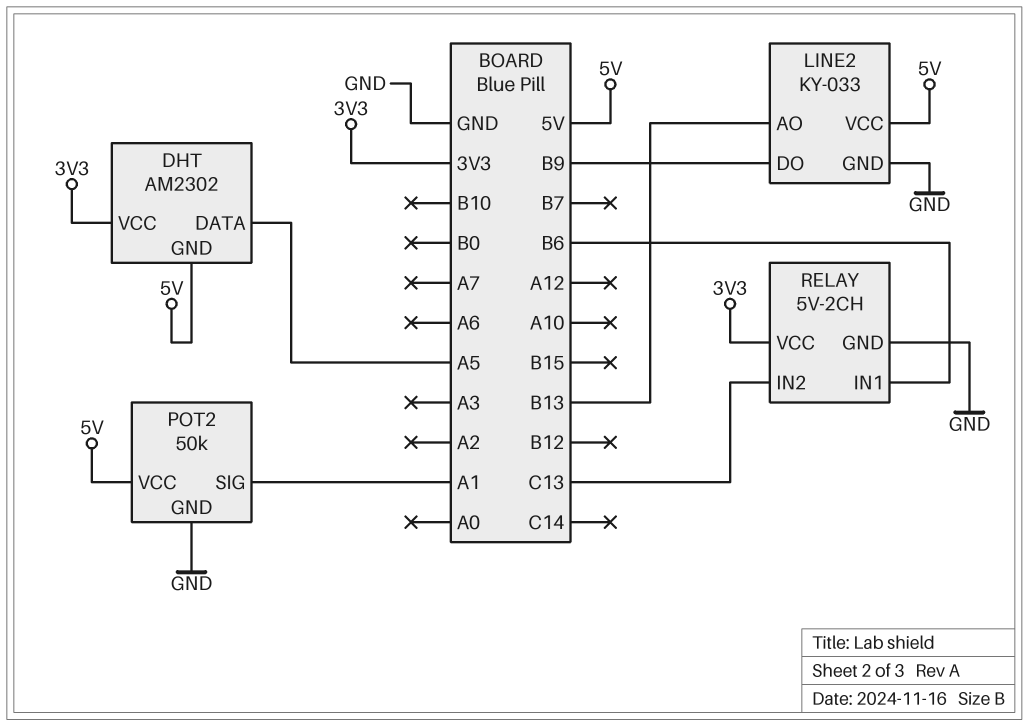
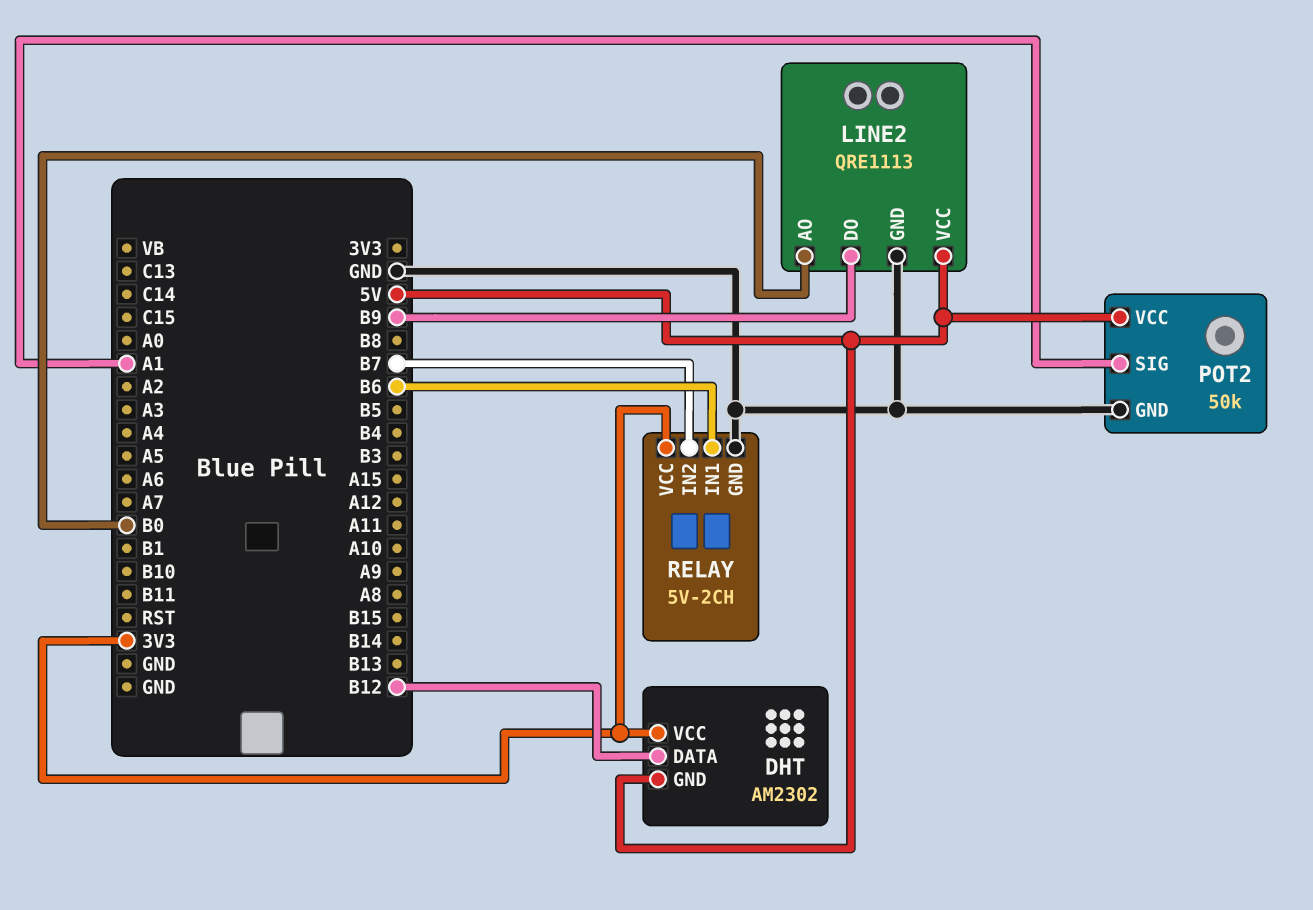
DHT pin DATA: A5 -> B12
LINE2: KY-033 -> QRE1113
LINE2 pin AO: B13 -> B0
RELAY pin IN2: C13 -> B7

